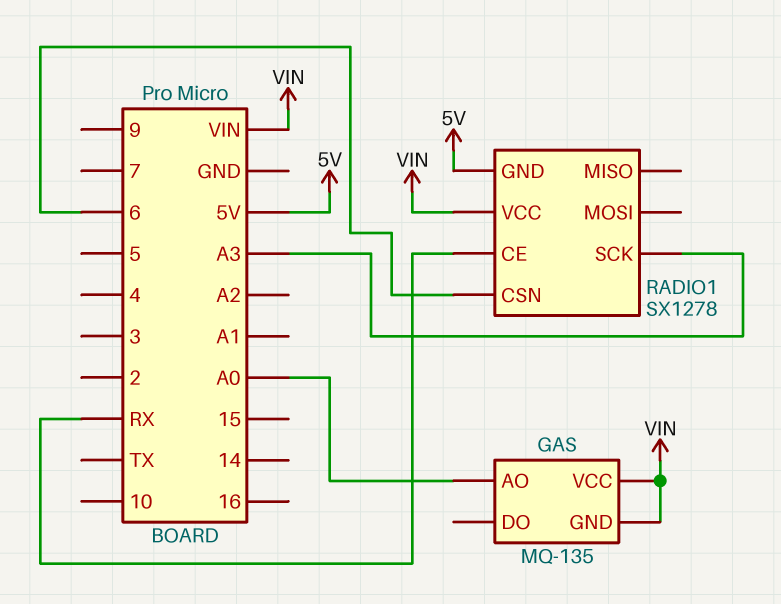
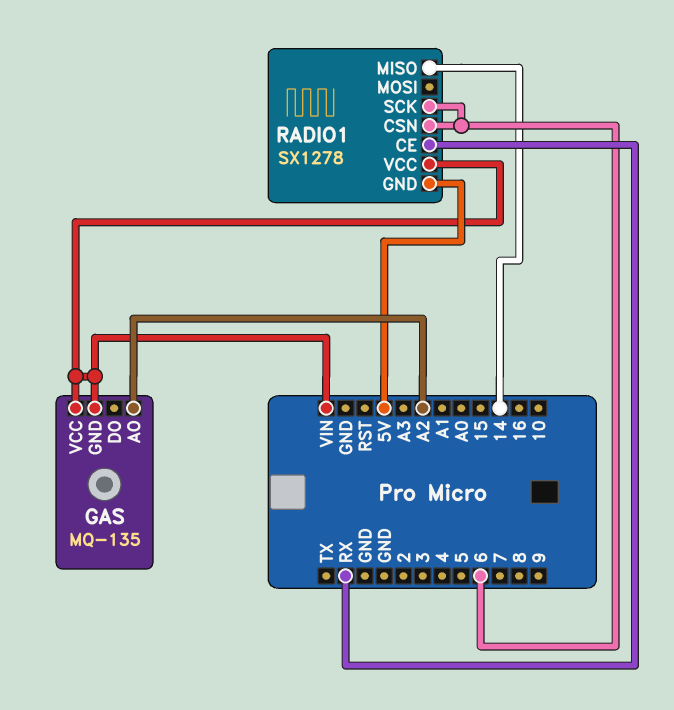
GAS pin AO: A0 -> A2
RADIO1 pin MISO: none -> 14
RADIO1 pin SCK: A3 -> 6

